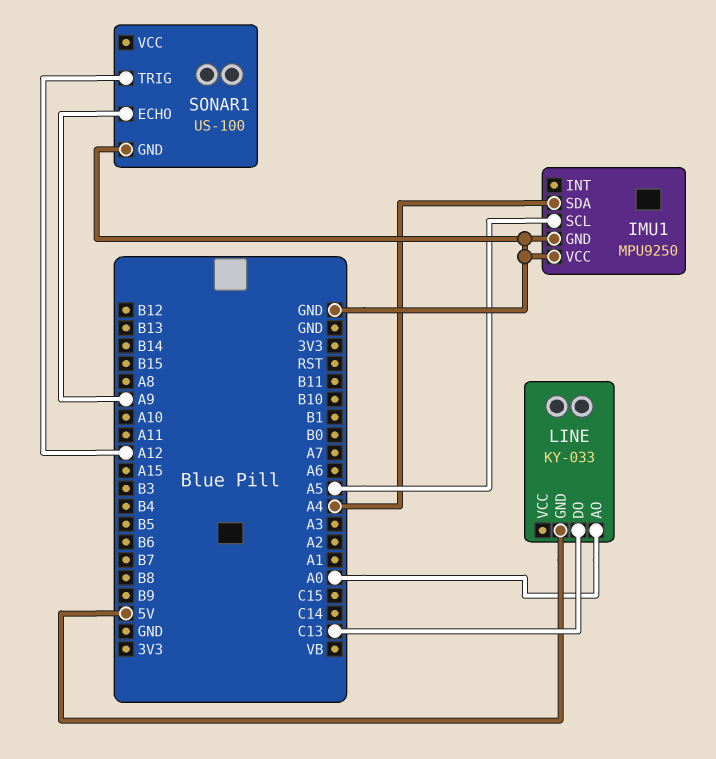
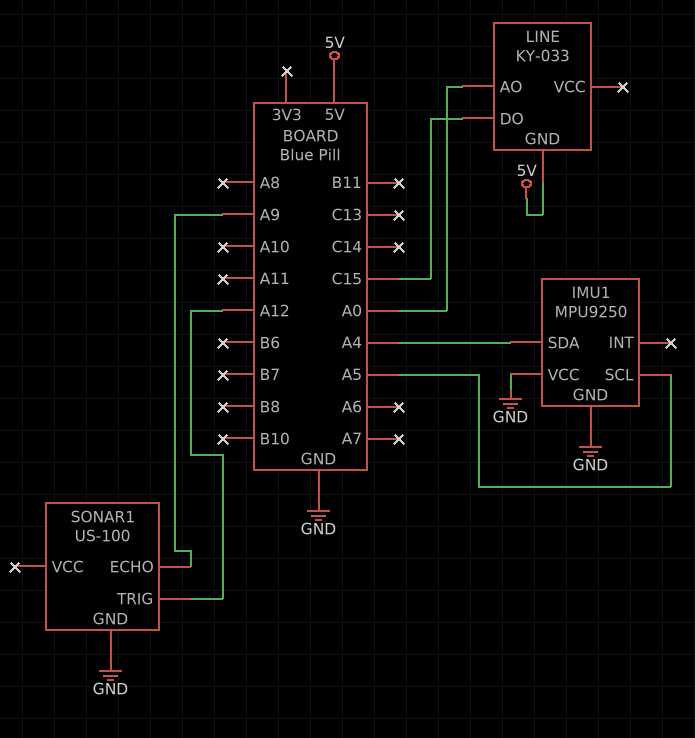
LINE pin DO: C13 -> C15

